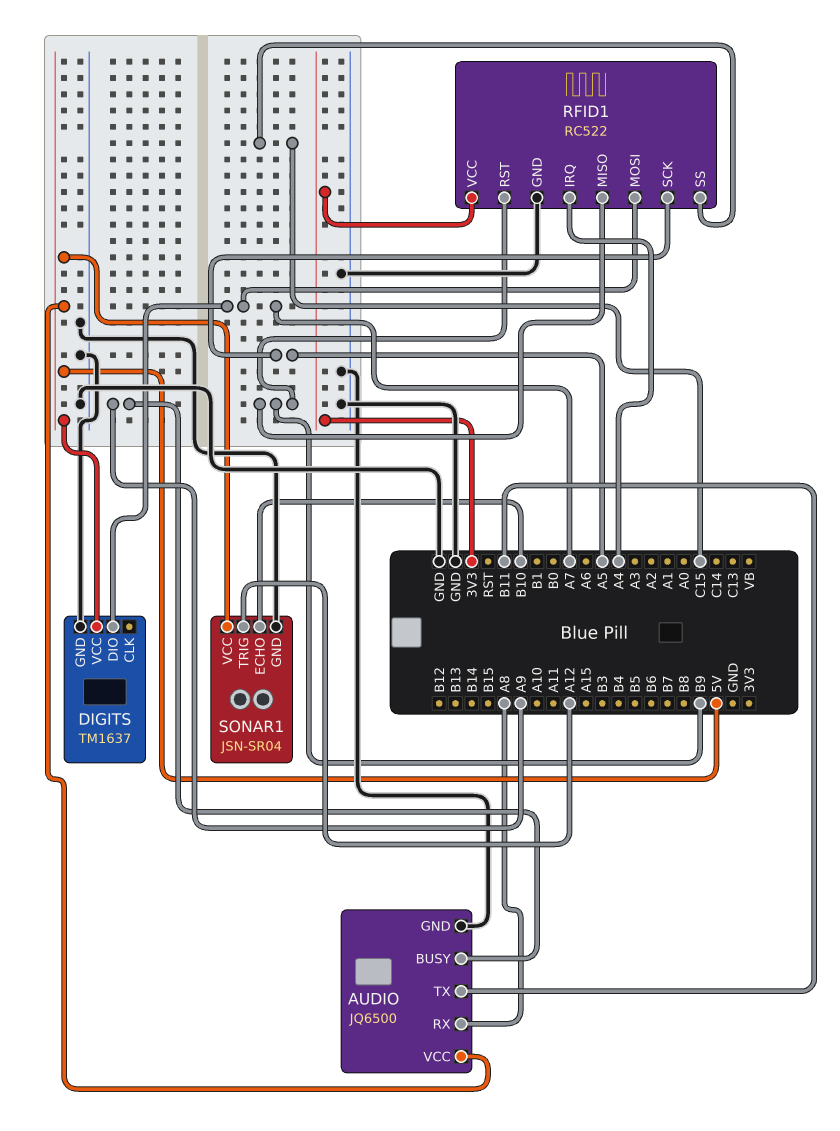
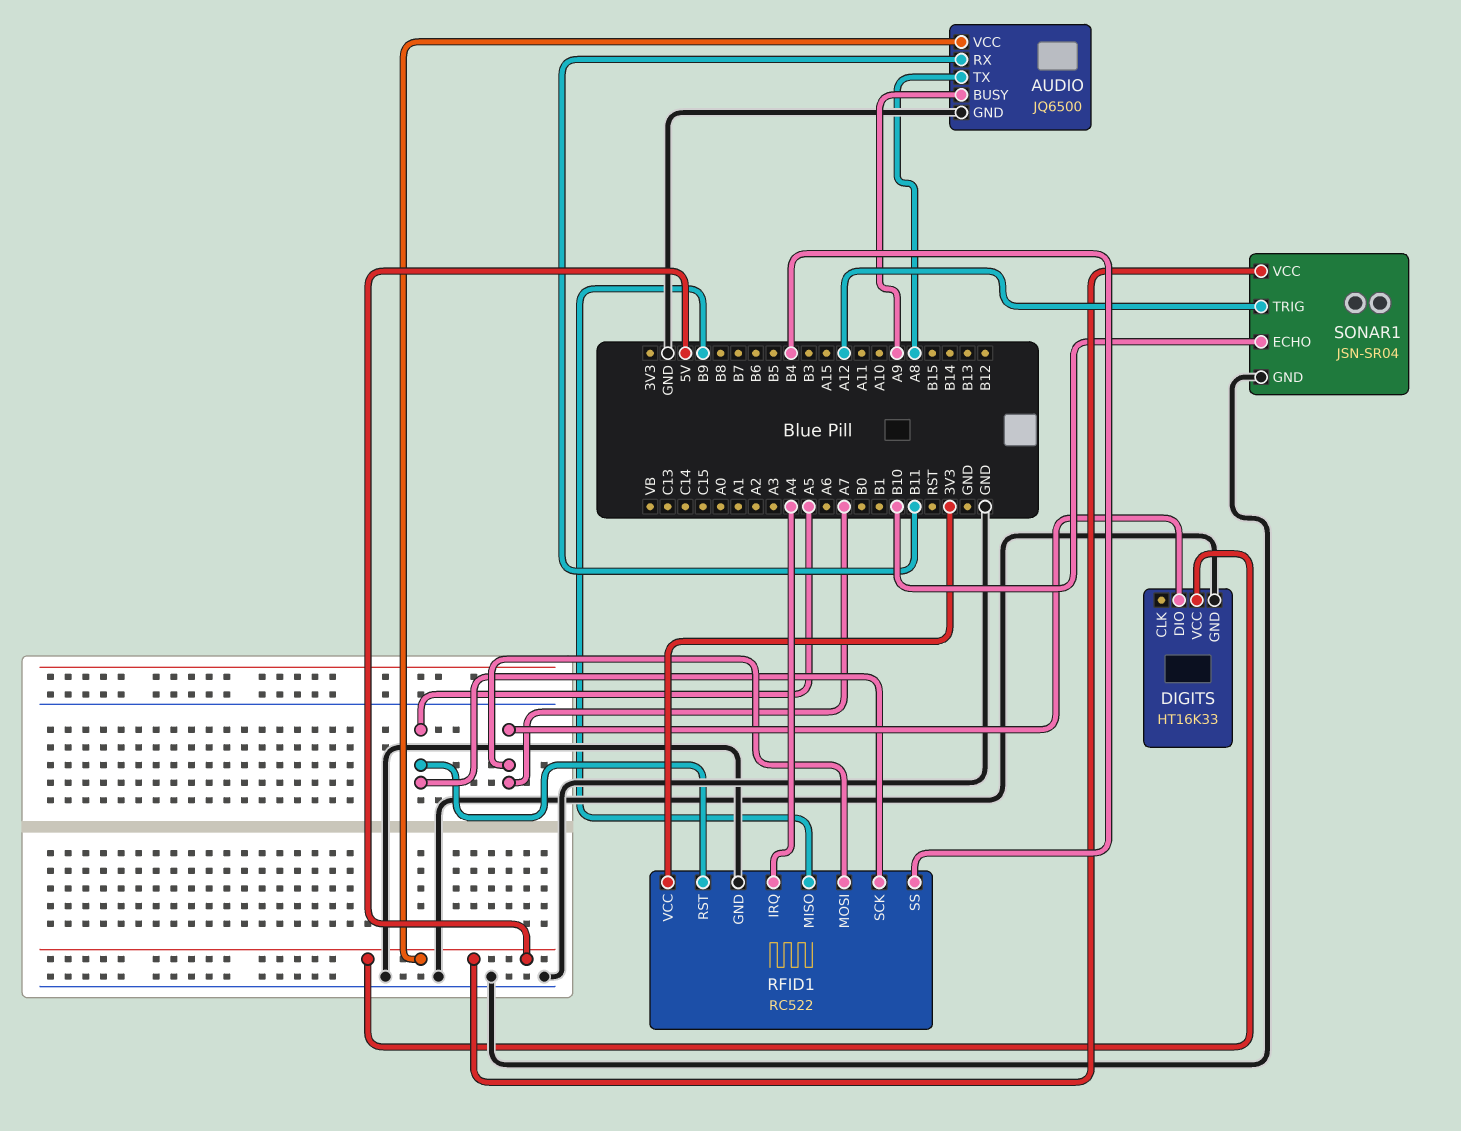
AUDIO pin RX: A8 -> B11
AUDIO pin TX: B11 -> A8
DIGITS: TM1637 -> HT16K33
RFID1 pin RST: B9 -> A5
RFID1 pin SS: C15 -> B4

